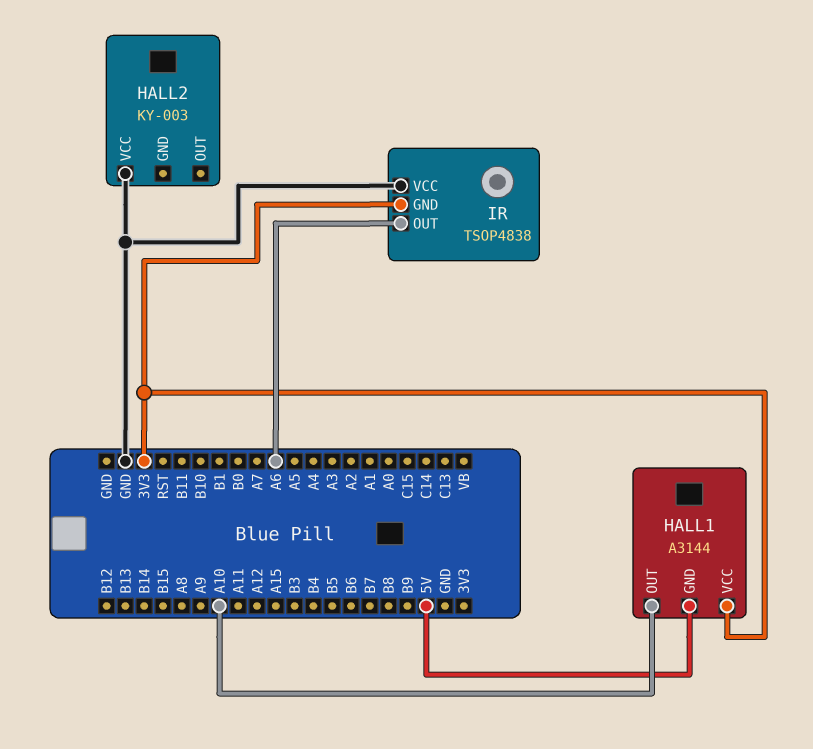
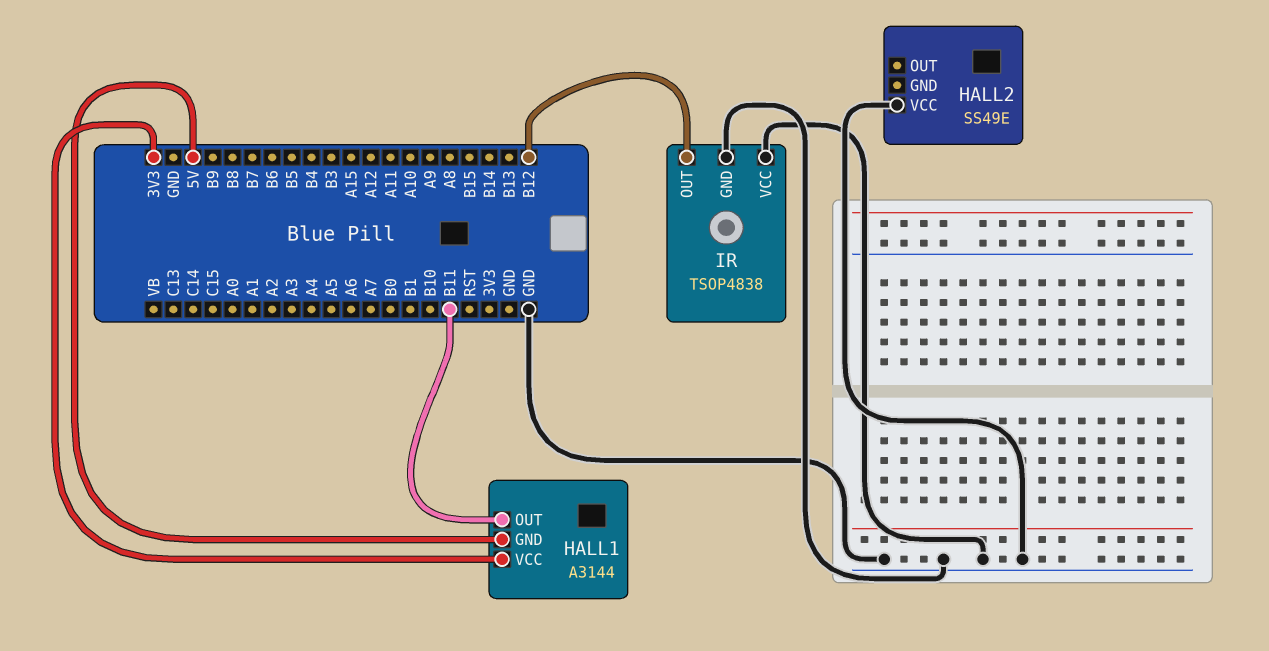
HALL1 pin OUT: A10 -> B11
HALL2: KY-003 -> SS49E
IR pin GND: 3V3 -> GND
IR pin OUT: A6 -> B12

